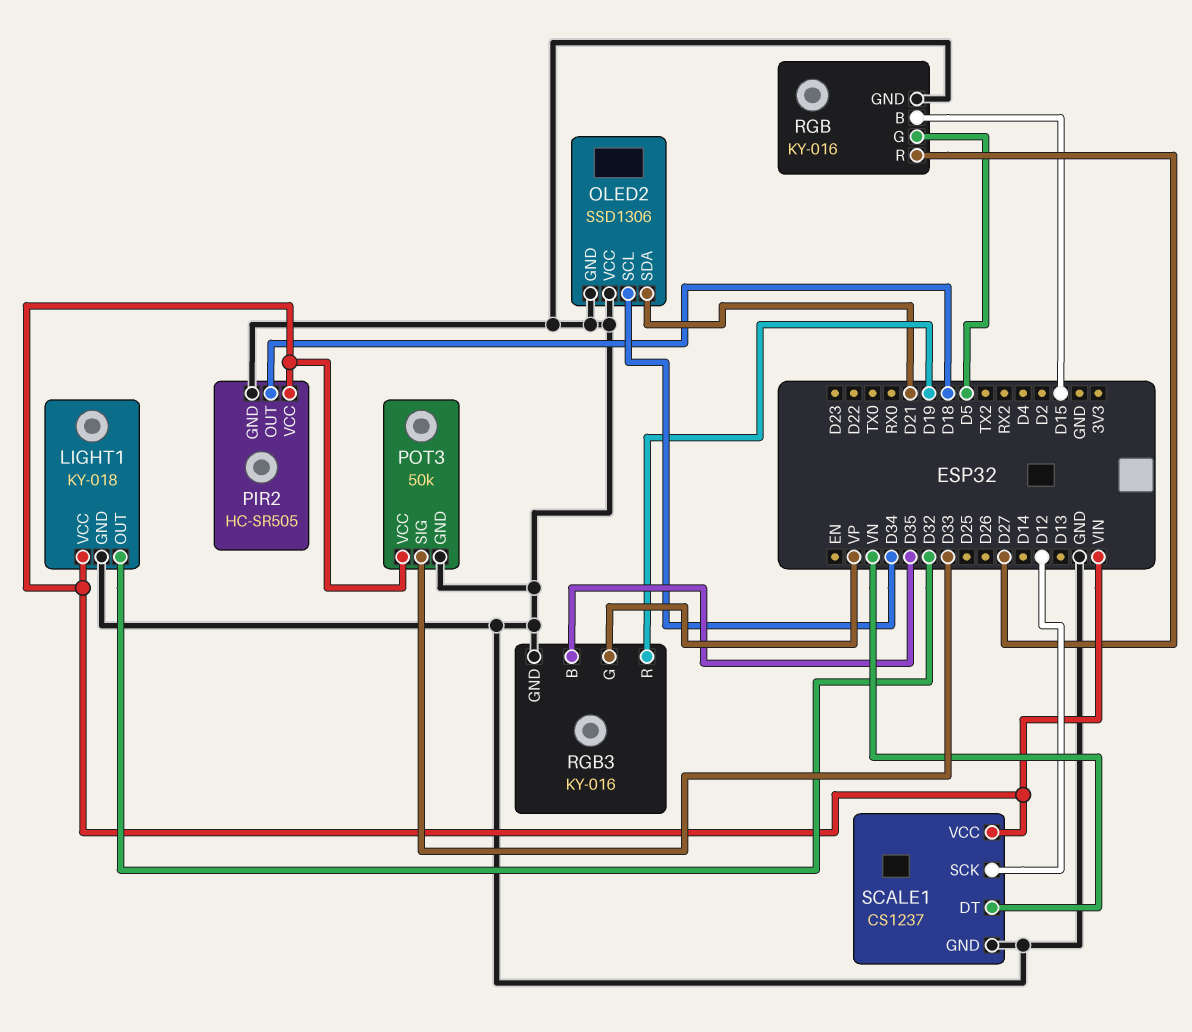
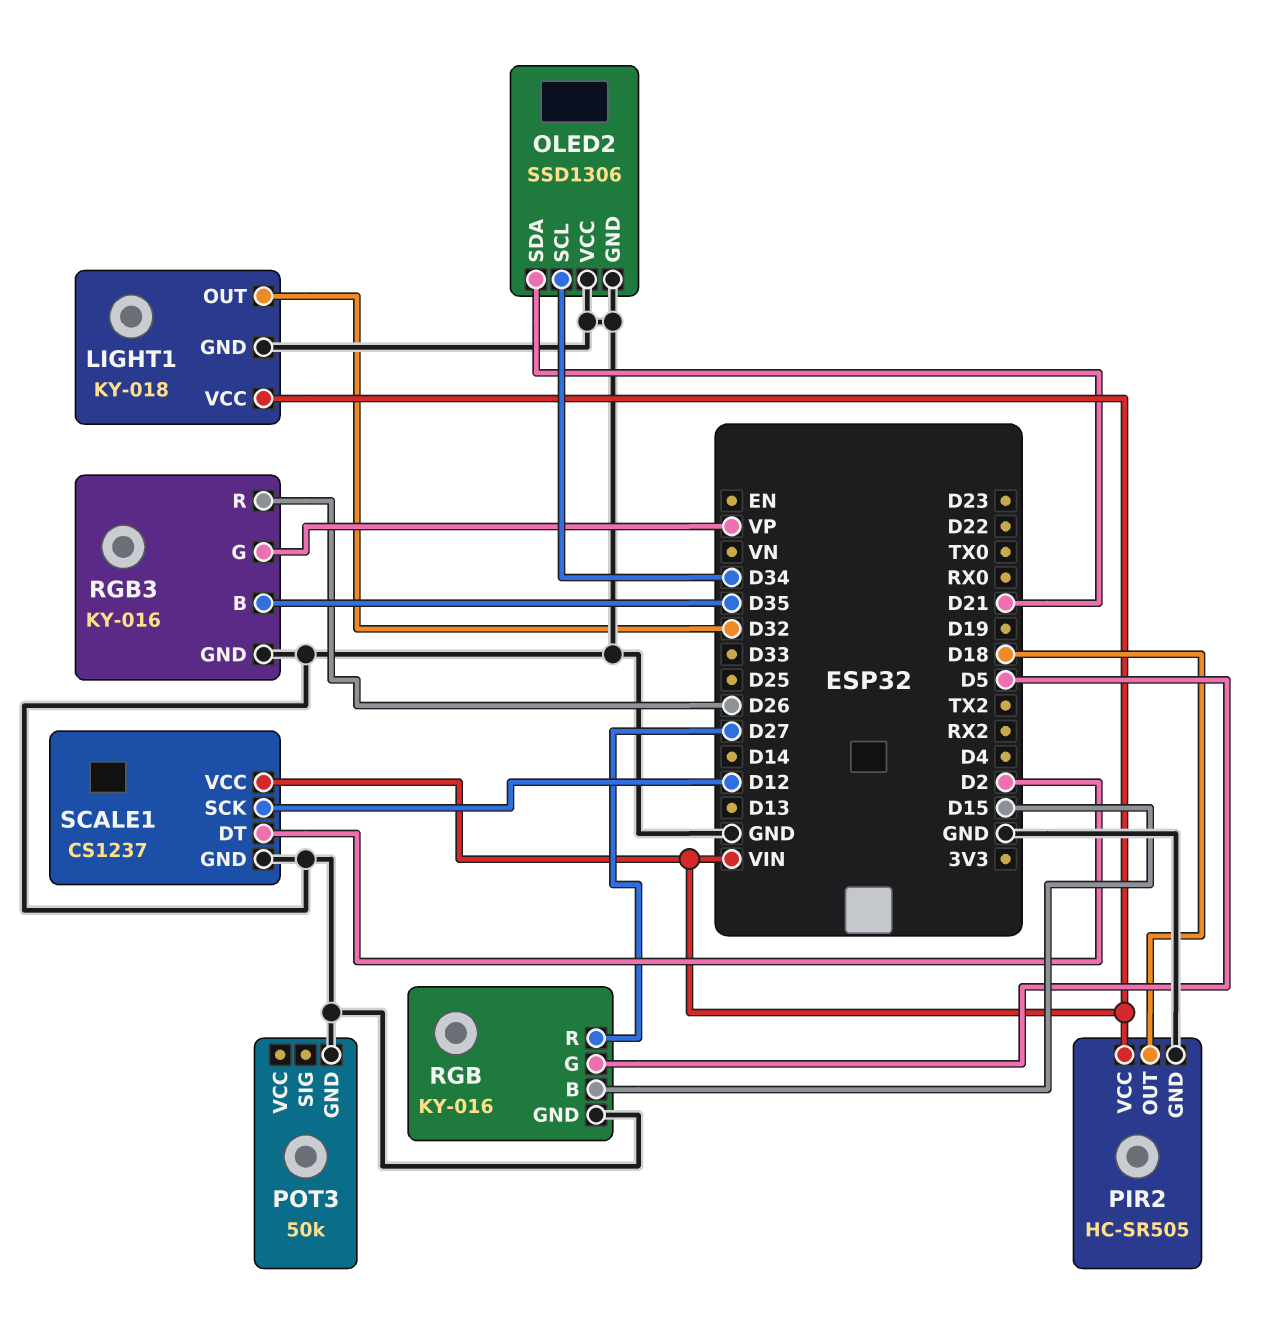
POT3 pin SIG: D33 -> none
POT3 pin VCC: VIN -> none
RGB3 pin R: D19 -> D26
SCALE1 pin DT: VN -> D2

